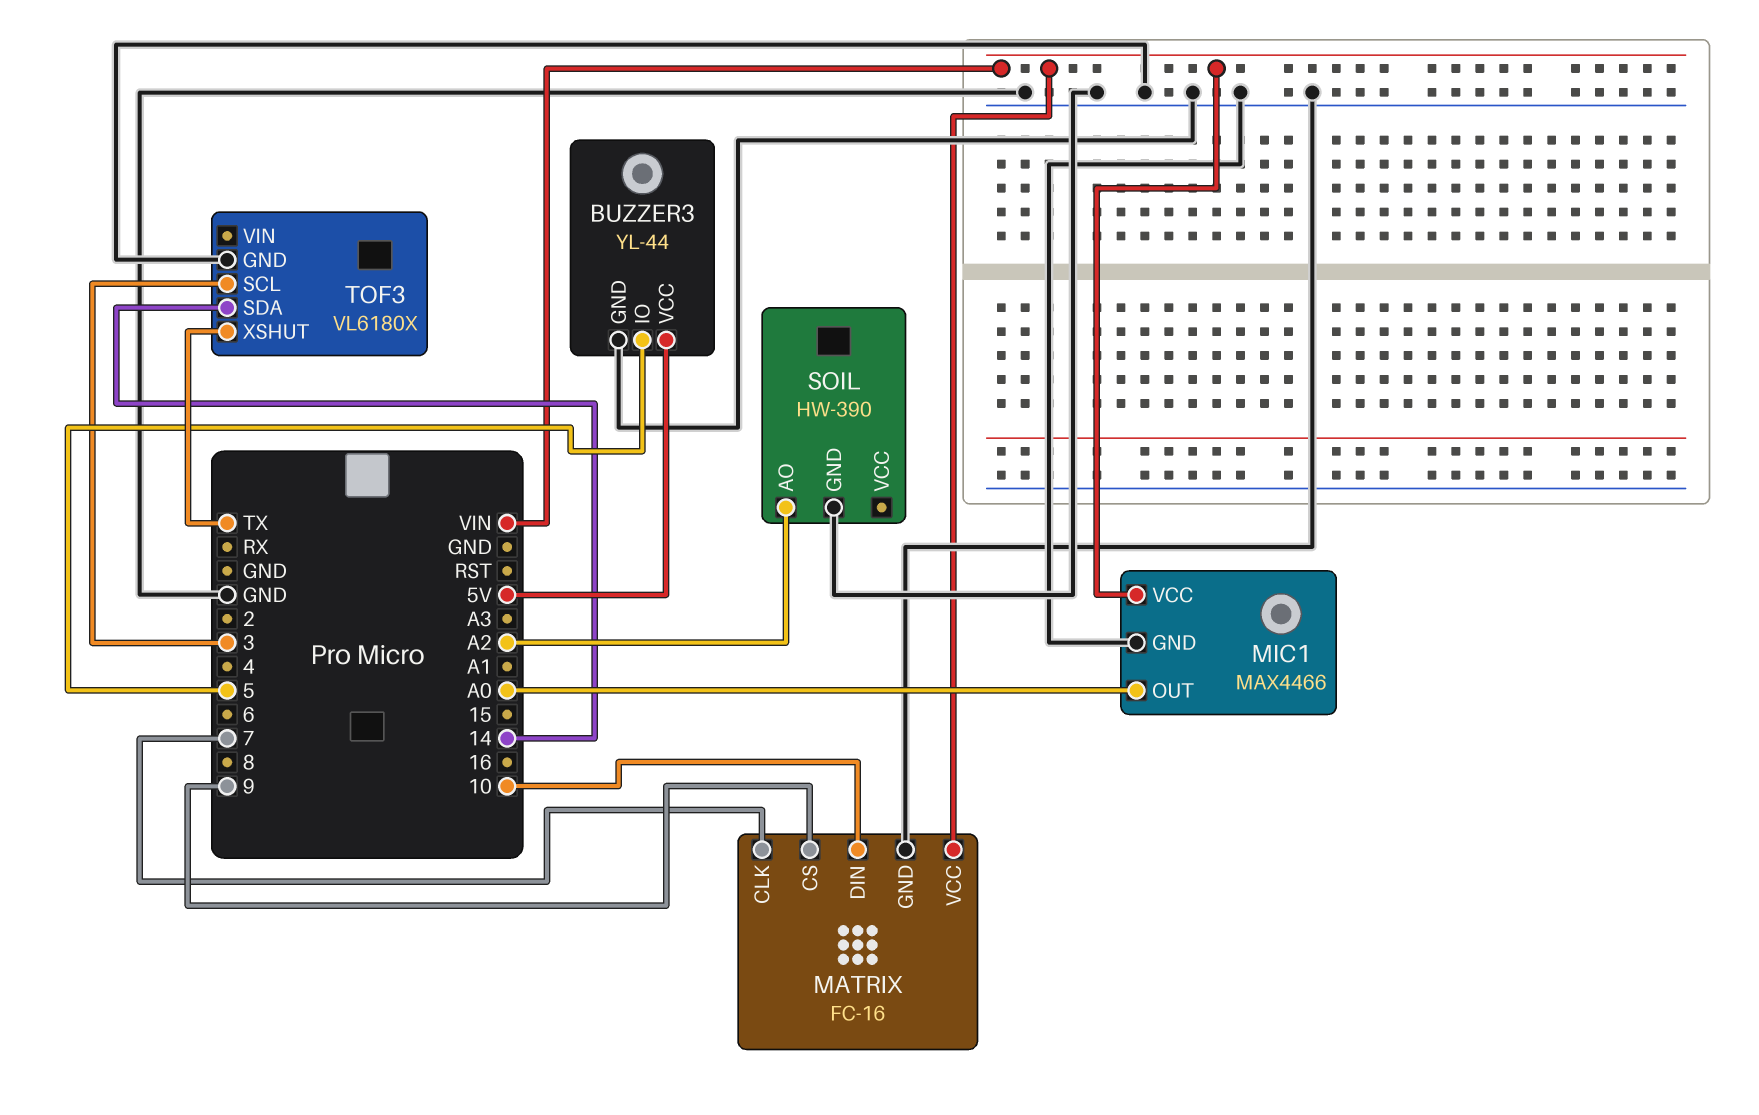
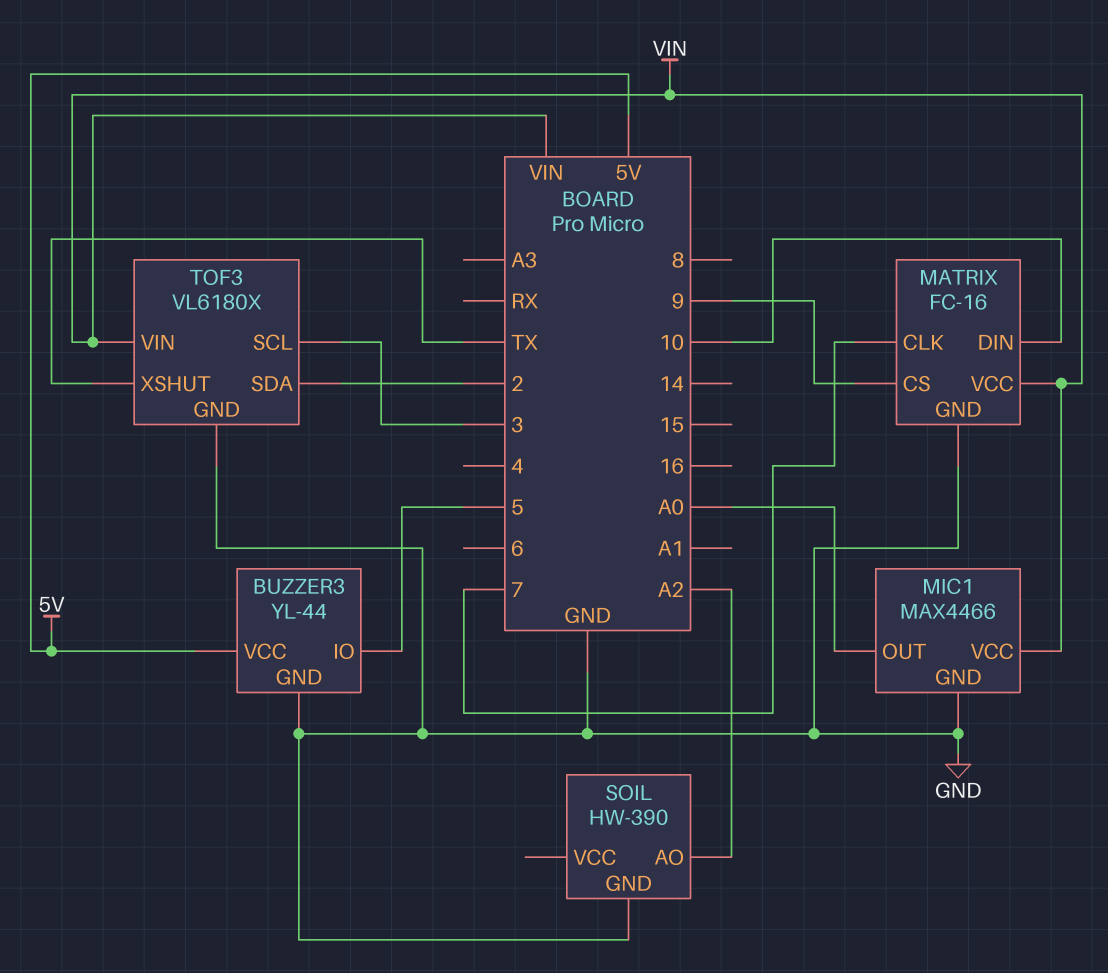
TOF3 pin SDA: 14 -> 2
TOF3 pin VIN: none -> VIN

